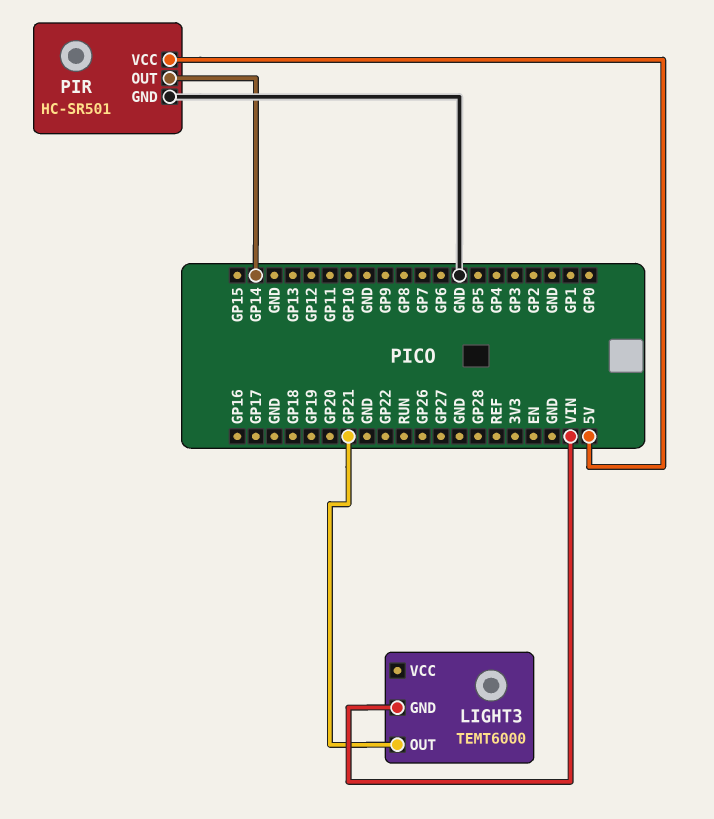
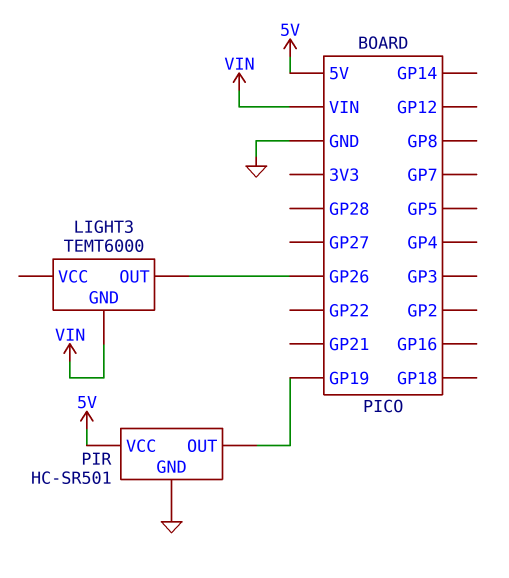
LIGHT3 pin OUT: GP21 -> GP26
PIR pin OUT: GP14 -> GP19

